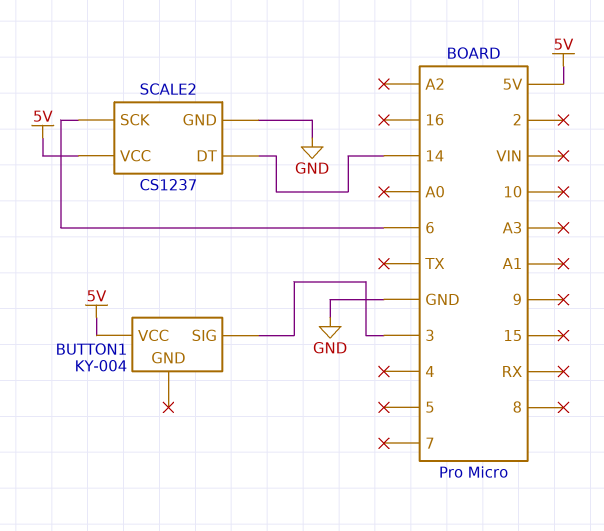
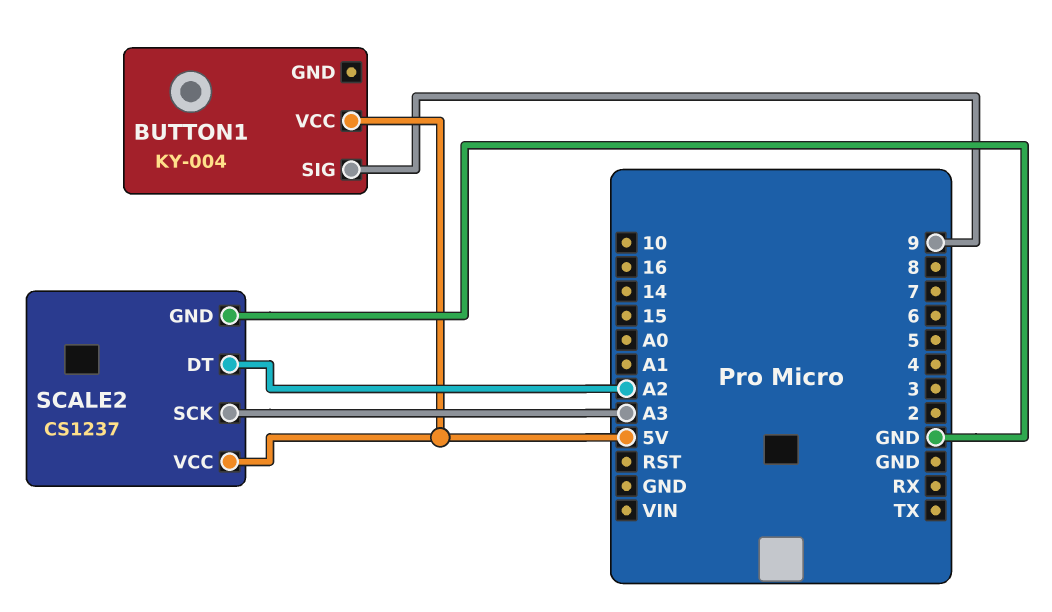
BUTTON1 pin SIG: 3 -> 9
SCALE2 pin DT: 14 -> A2
SCALE2 pin SCK: 6 -> A3

